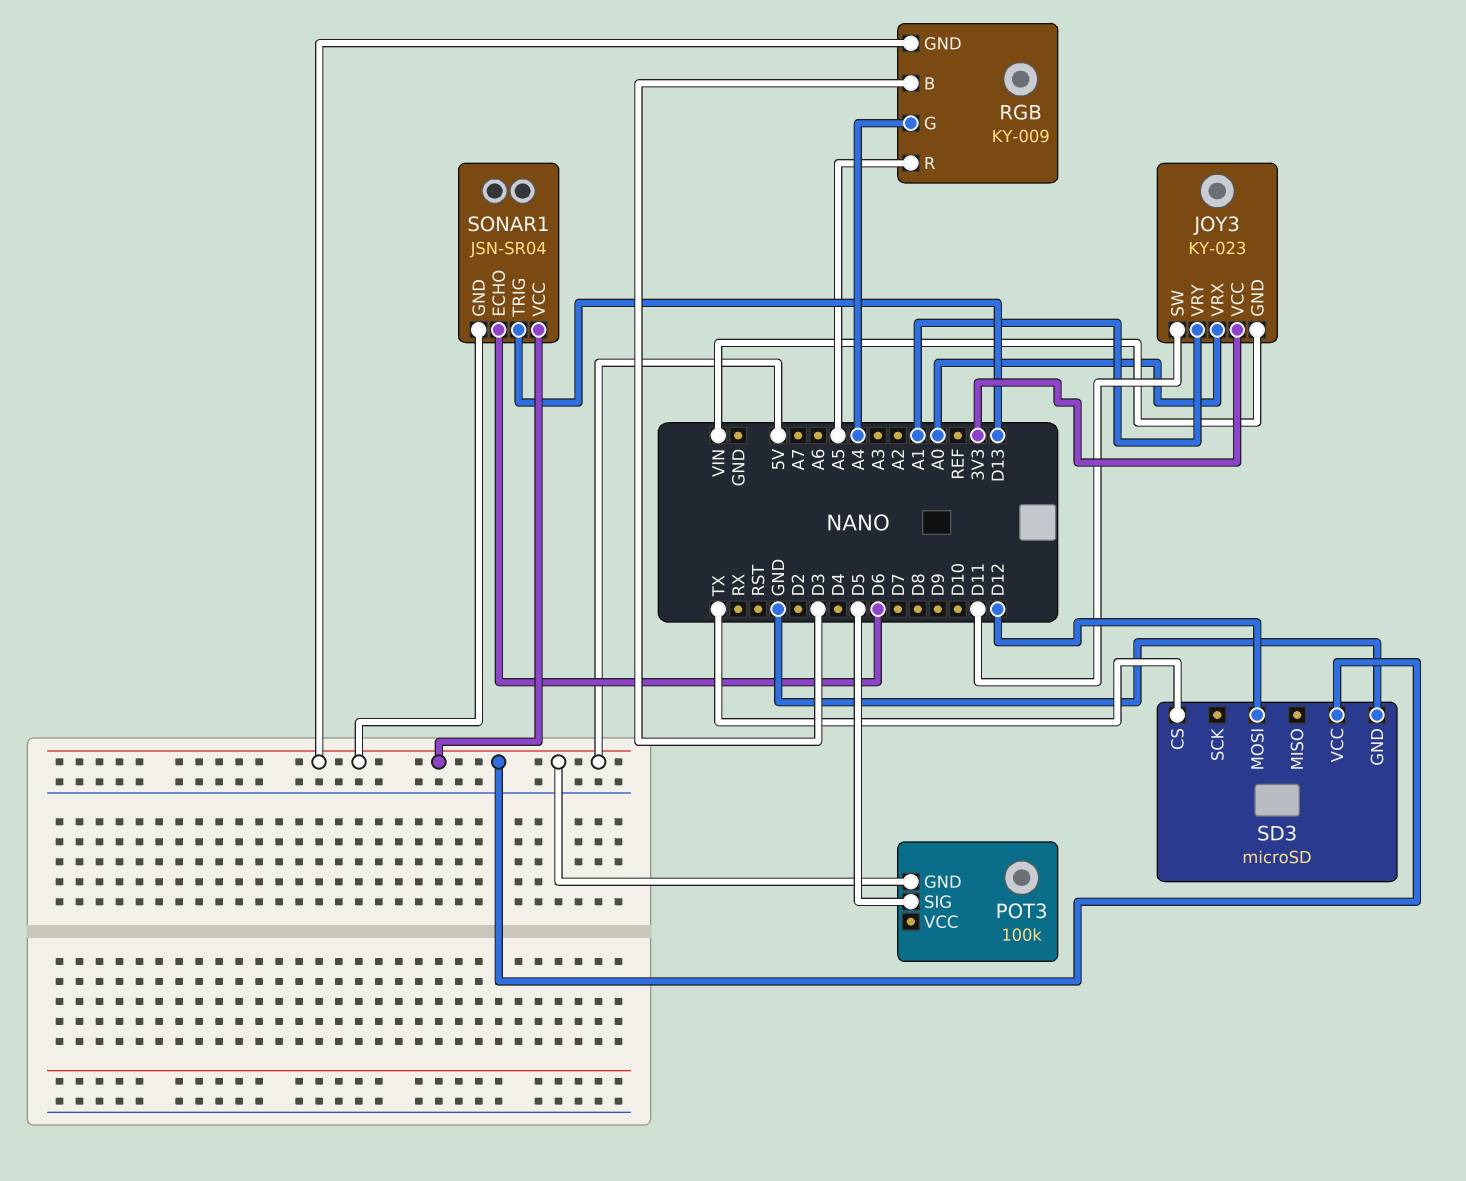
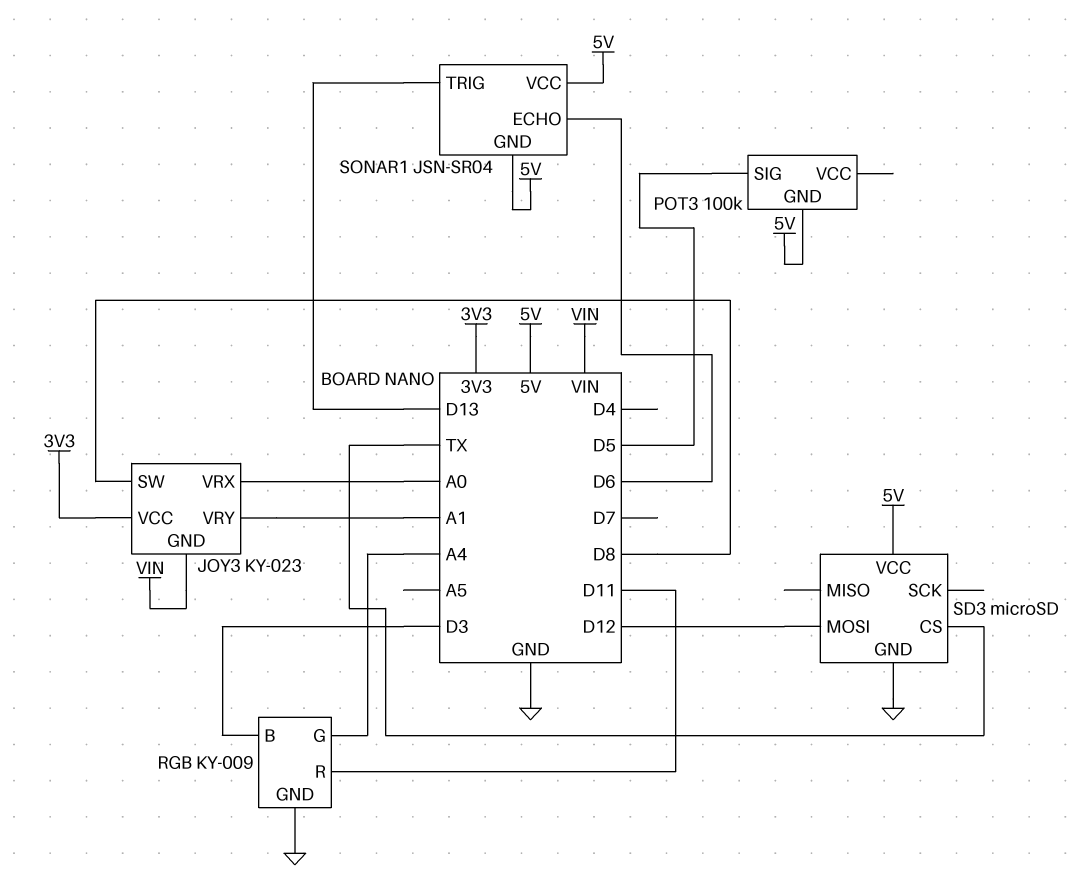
JOY3 pin SW: D11 -> D8
RGB pin GND: 5V -> GND
RGB pin R: A5 -> D11

